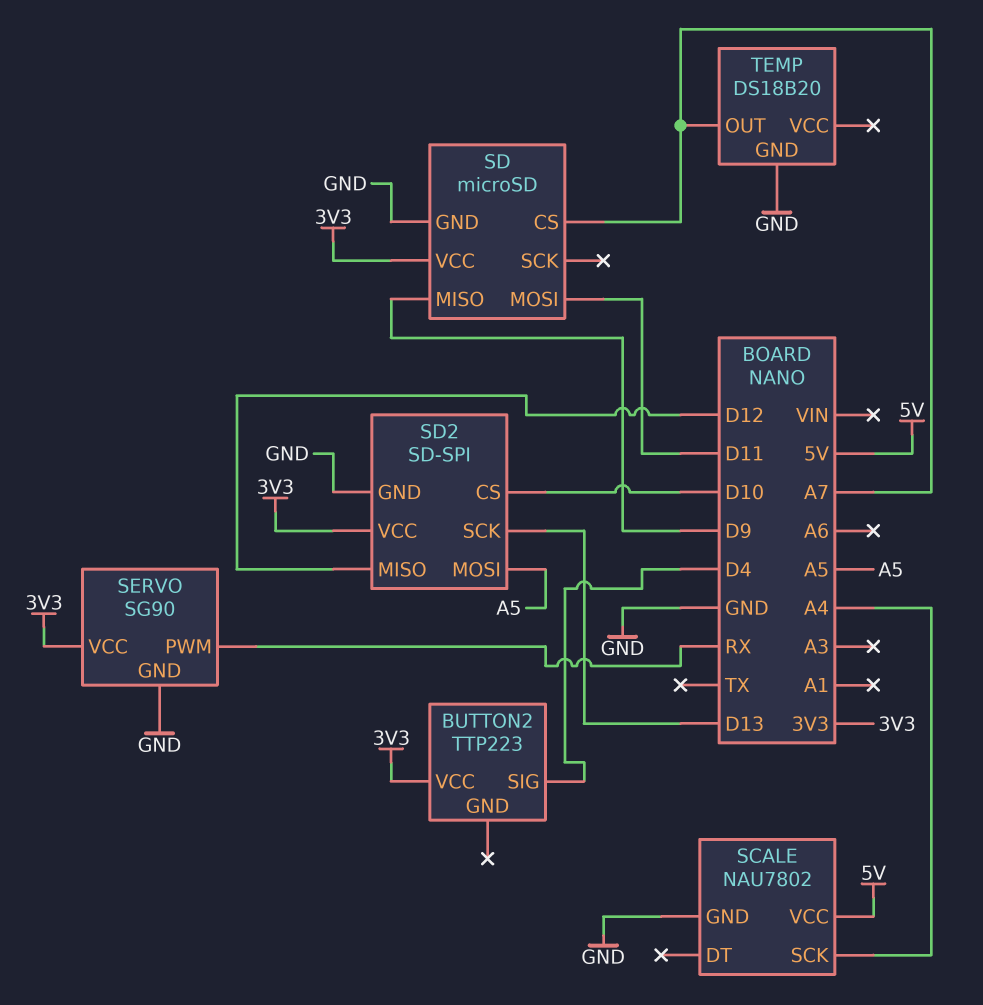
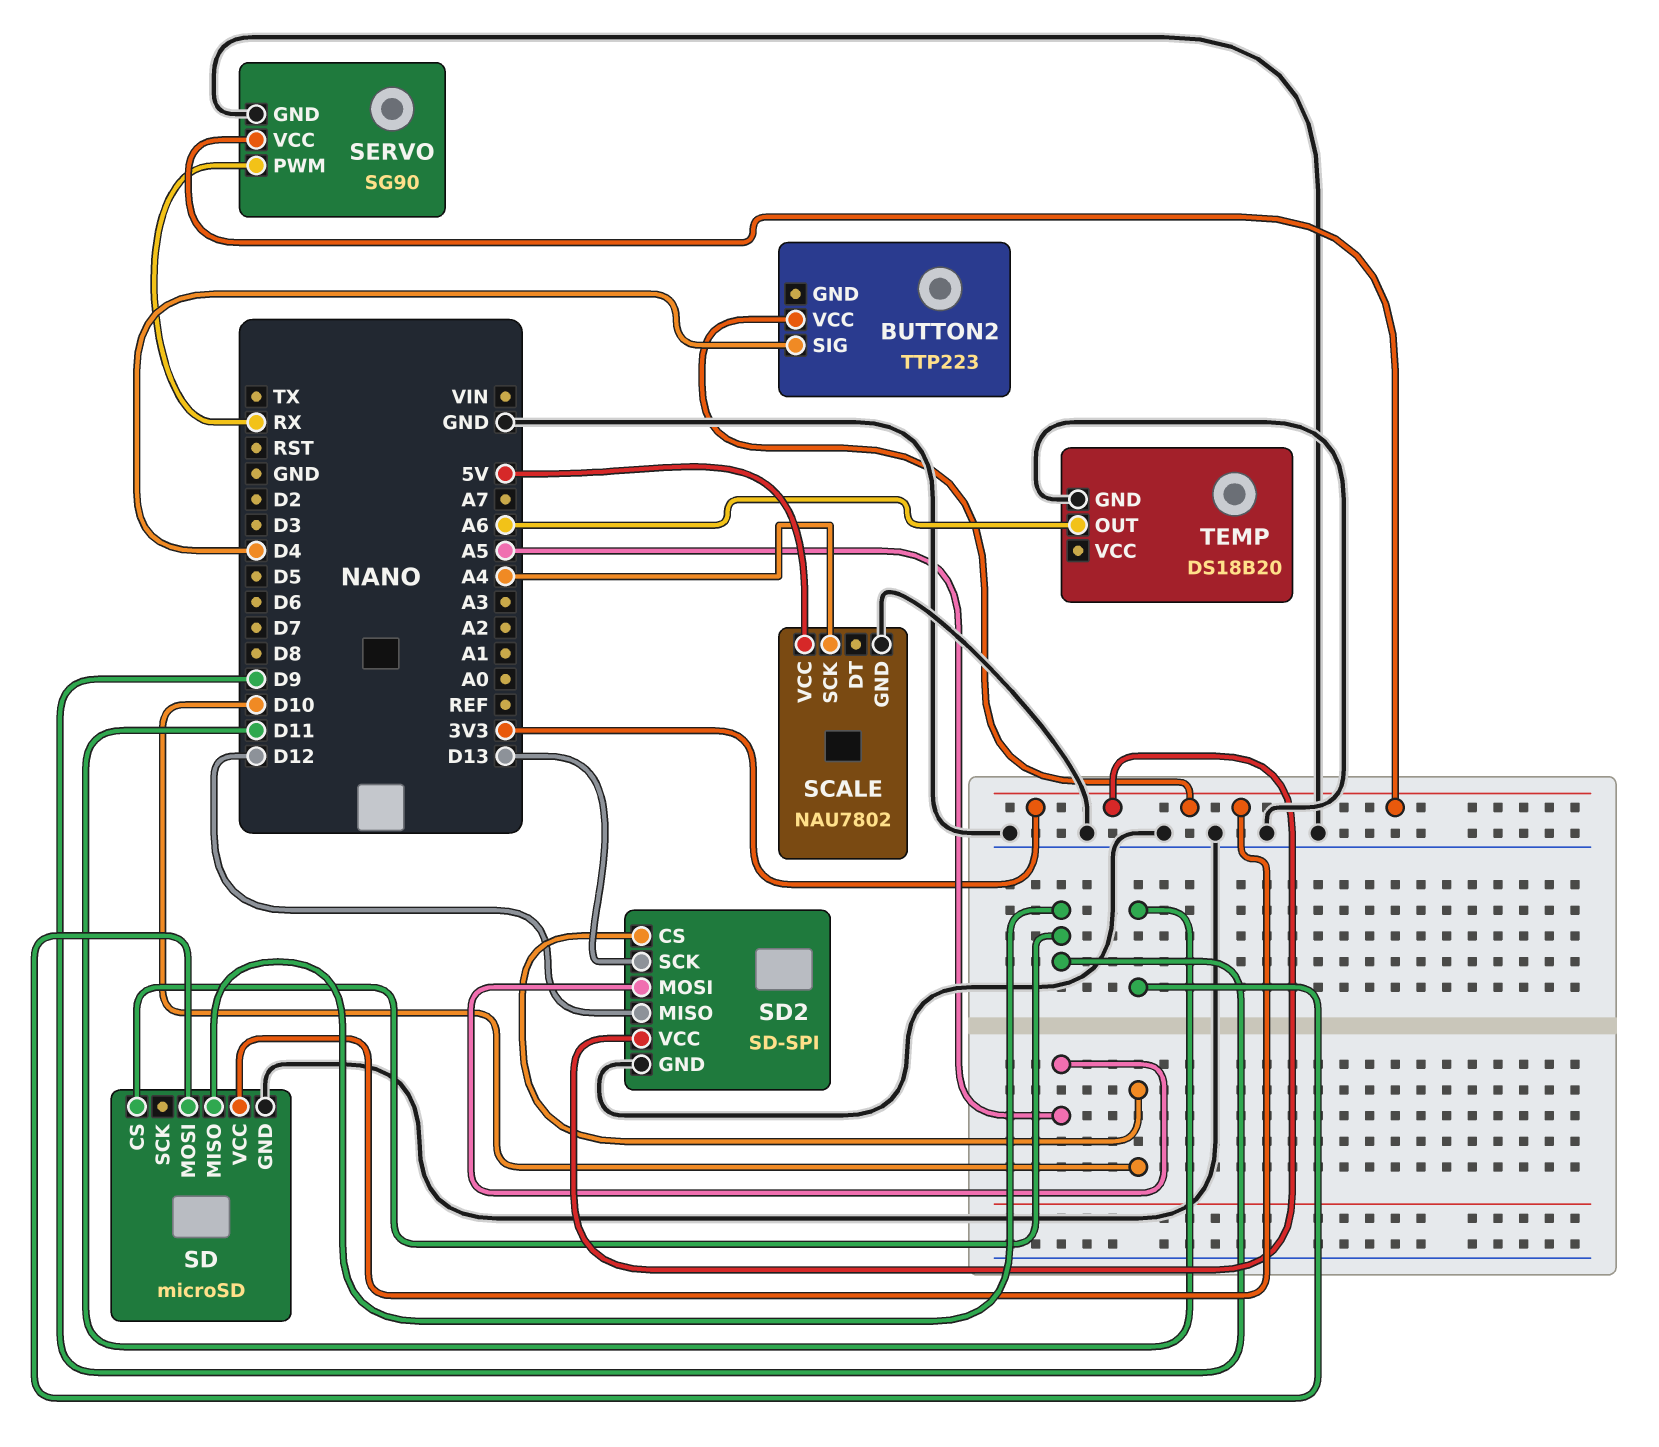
SD pin CS: A7 -> D9
TEMP pin OUT: A7 -> A6

